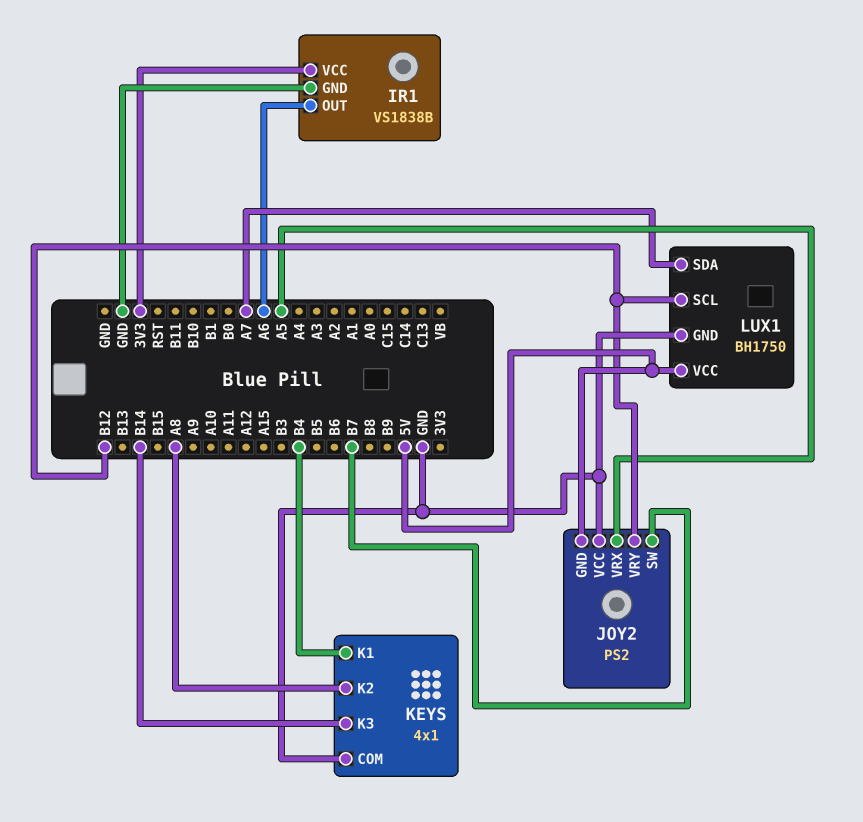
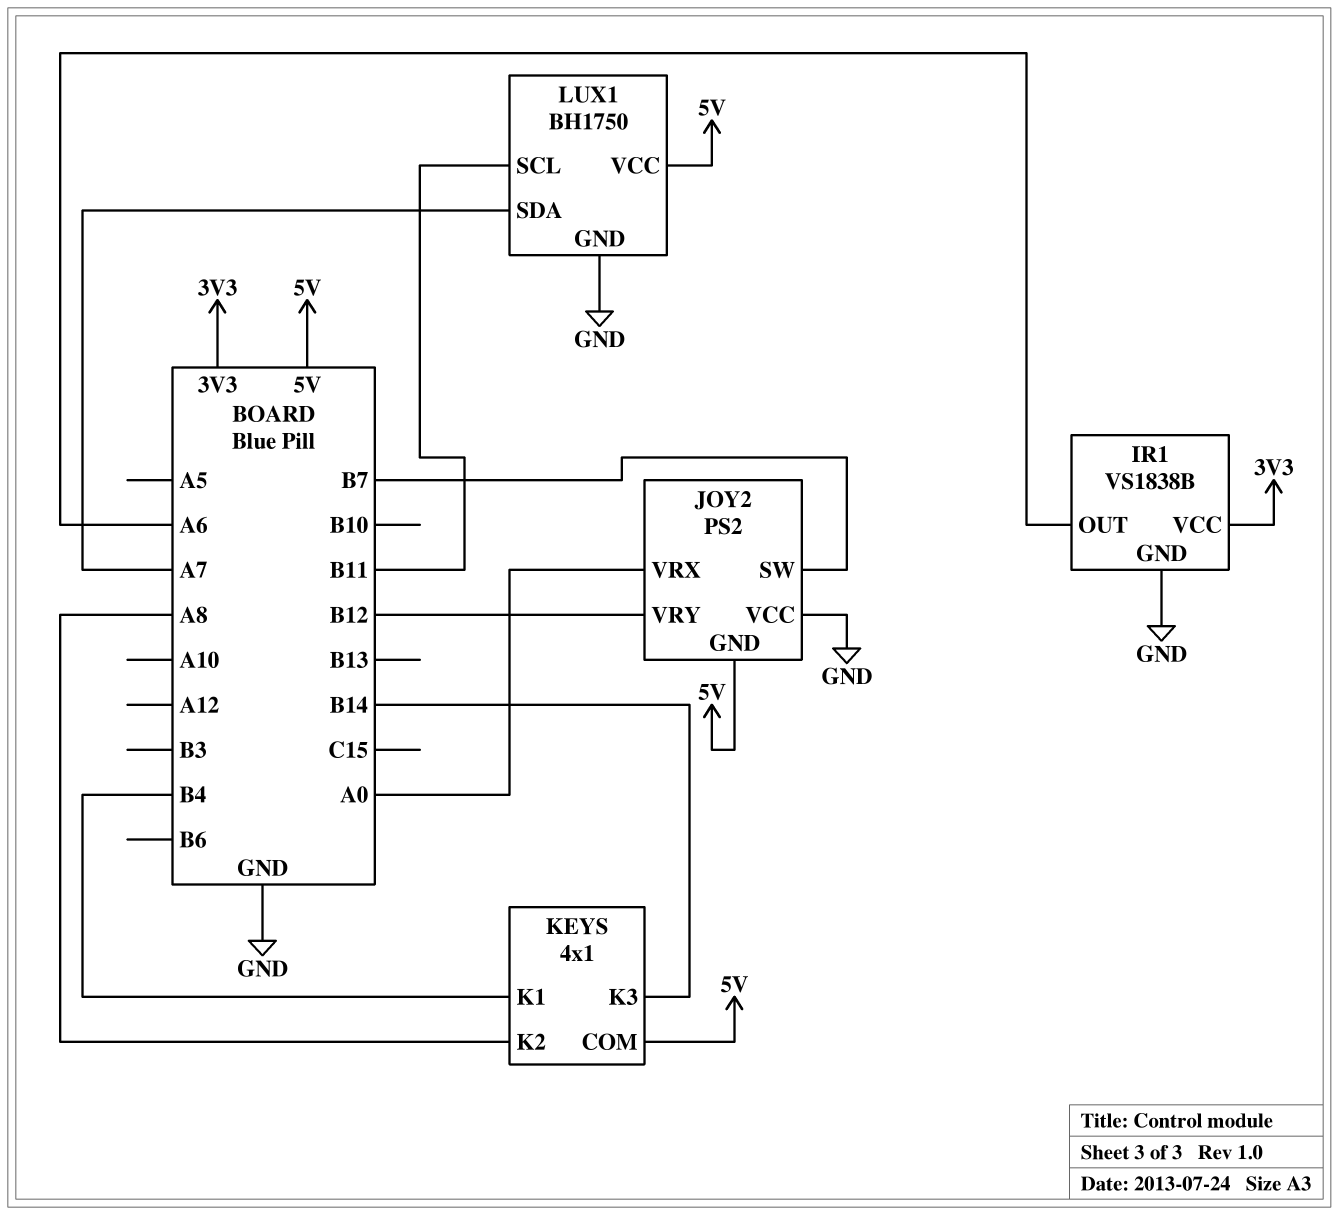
JOY2 pin VRX: A5 -> A0
KEYS pin COM: GND -> 5V
LUX1 pin SCL: B12 -> B11

